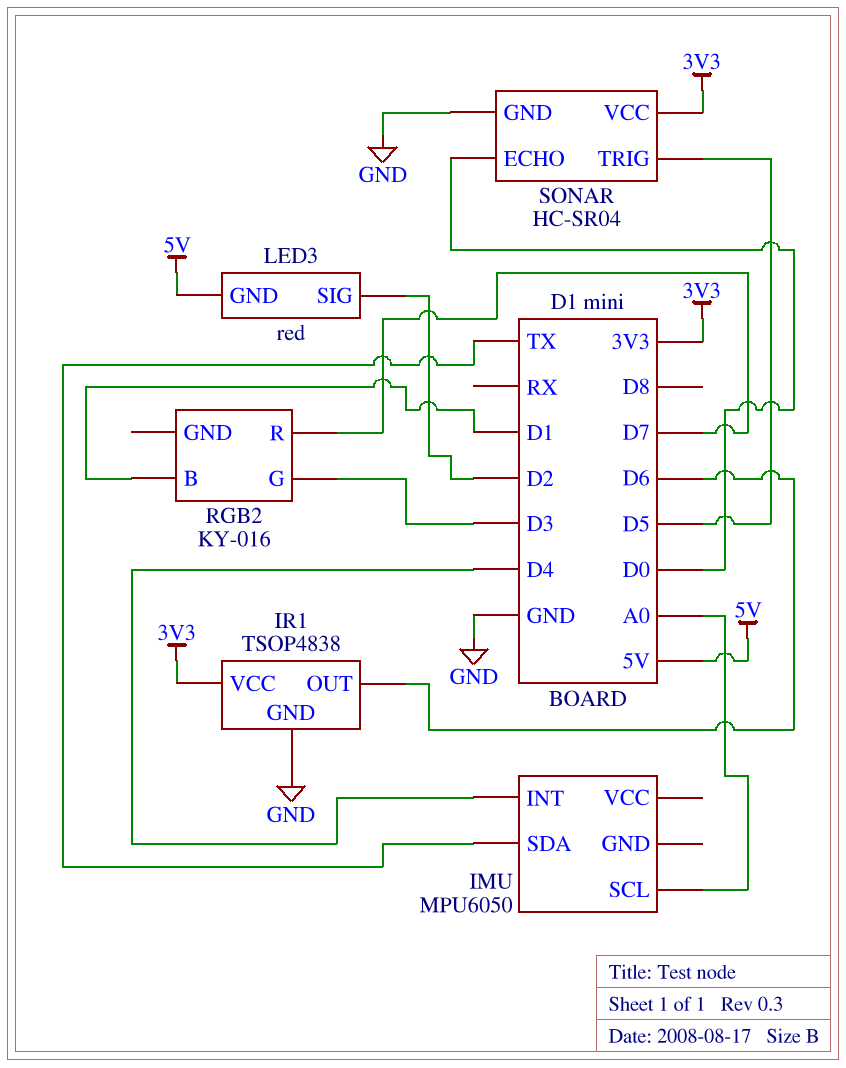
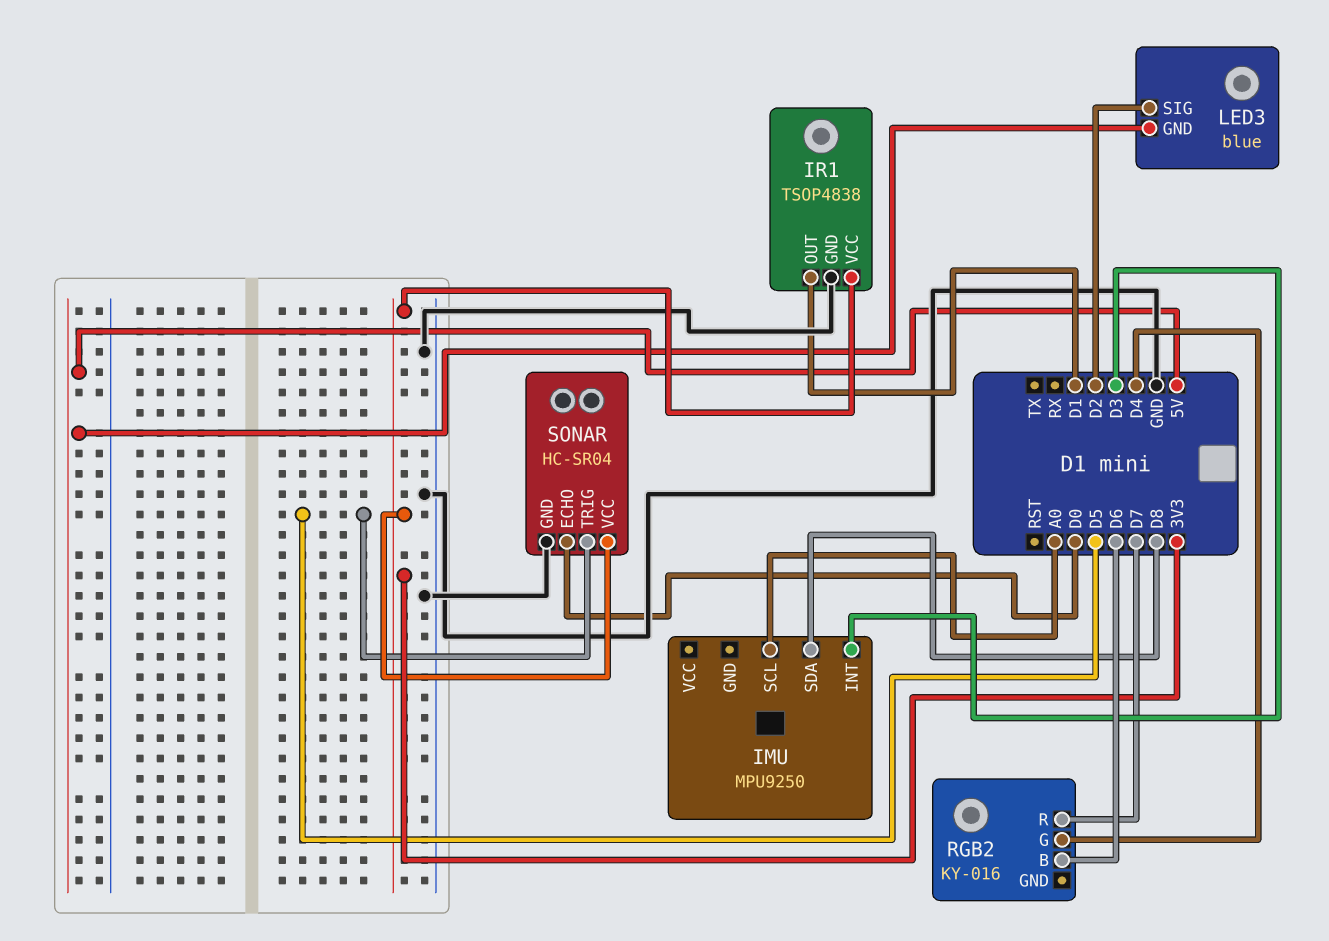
IMU: MPU6050 -> MPU9250
IMU pin INT: D4 -> D3
IMU pin SDA: TX -> D8
IR1 pin OUT: D6 -> D1
LED3: red -> blue
RGB2 pin B: D1 -> D6
RGB2 pin G: D3 -> D4

